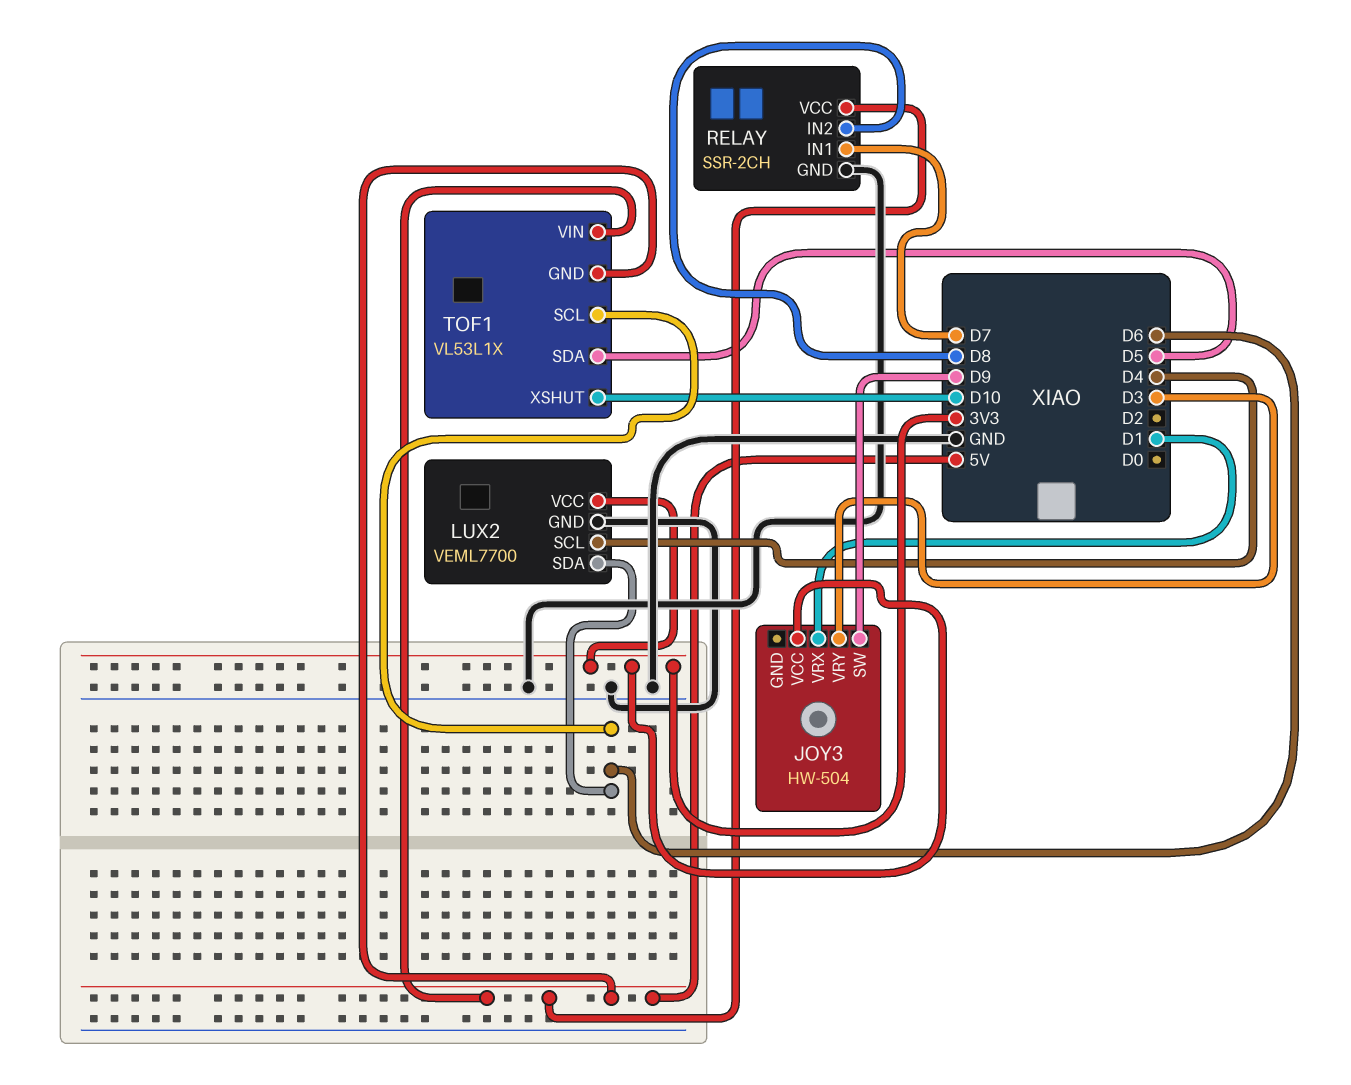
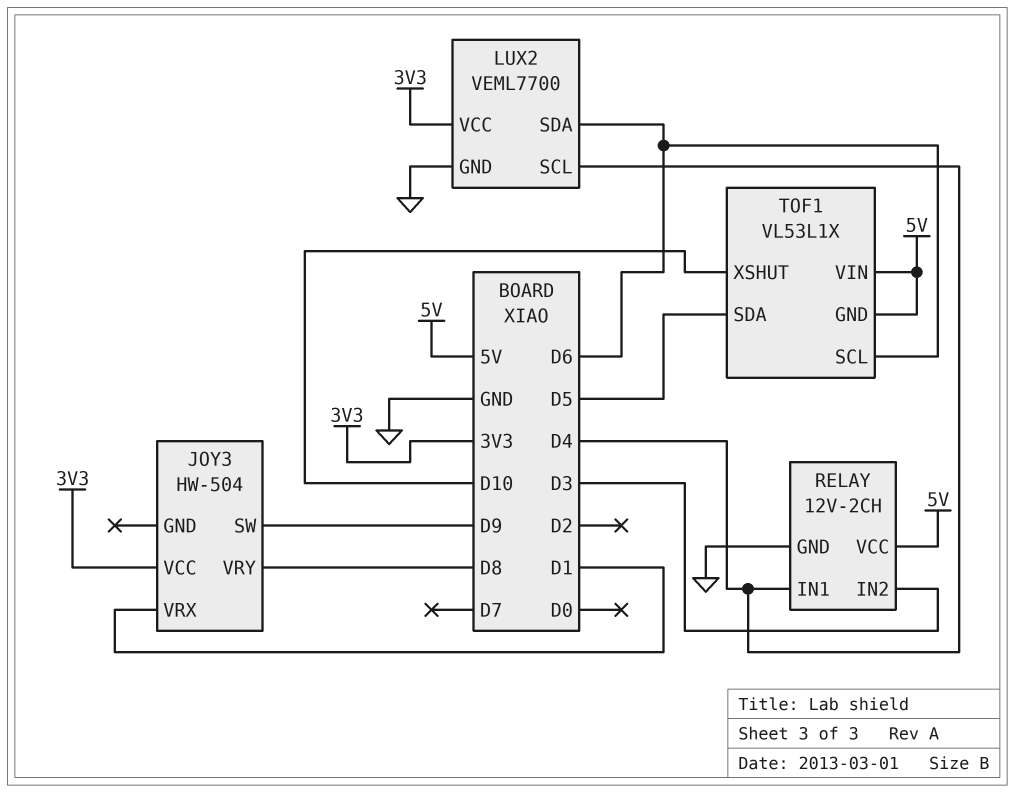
JOY3 pin VRY: D3 -> D8
RELAY: SSR-2CH -> 12V-2CH
RELAY pin IN1: D7 -> D4
RELAY pin IN2: D8 -> D3

